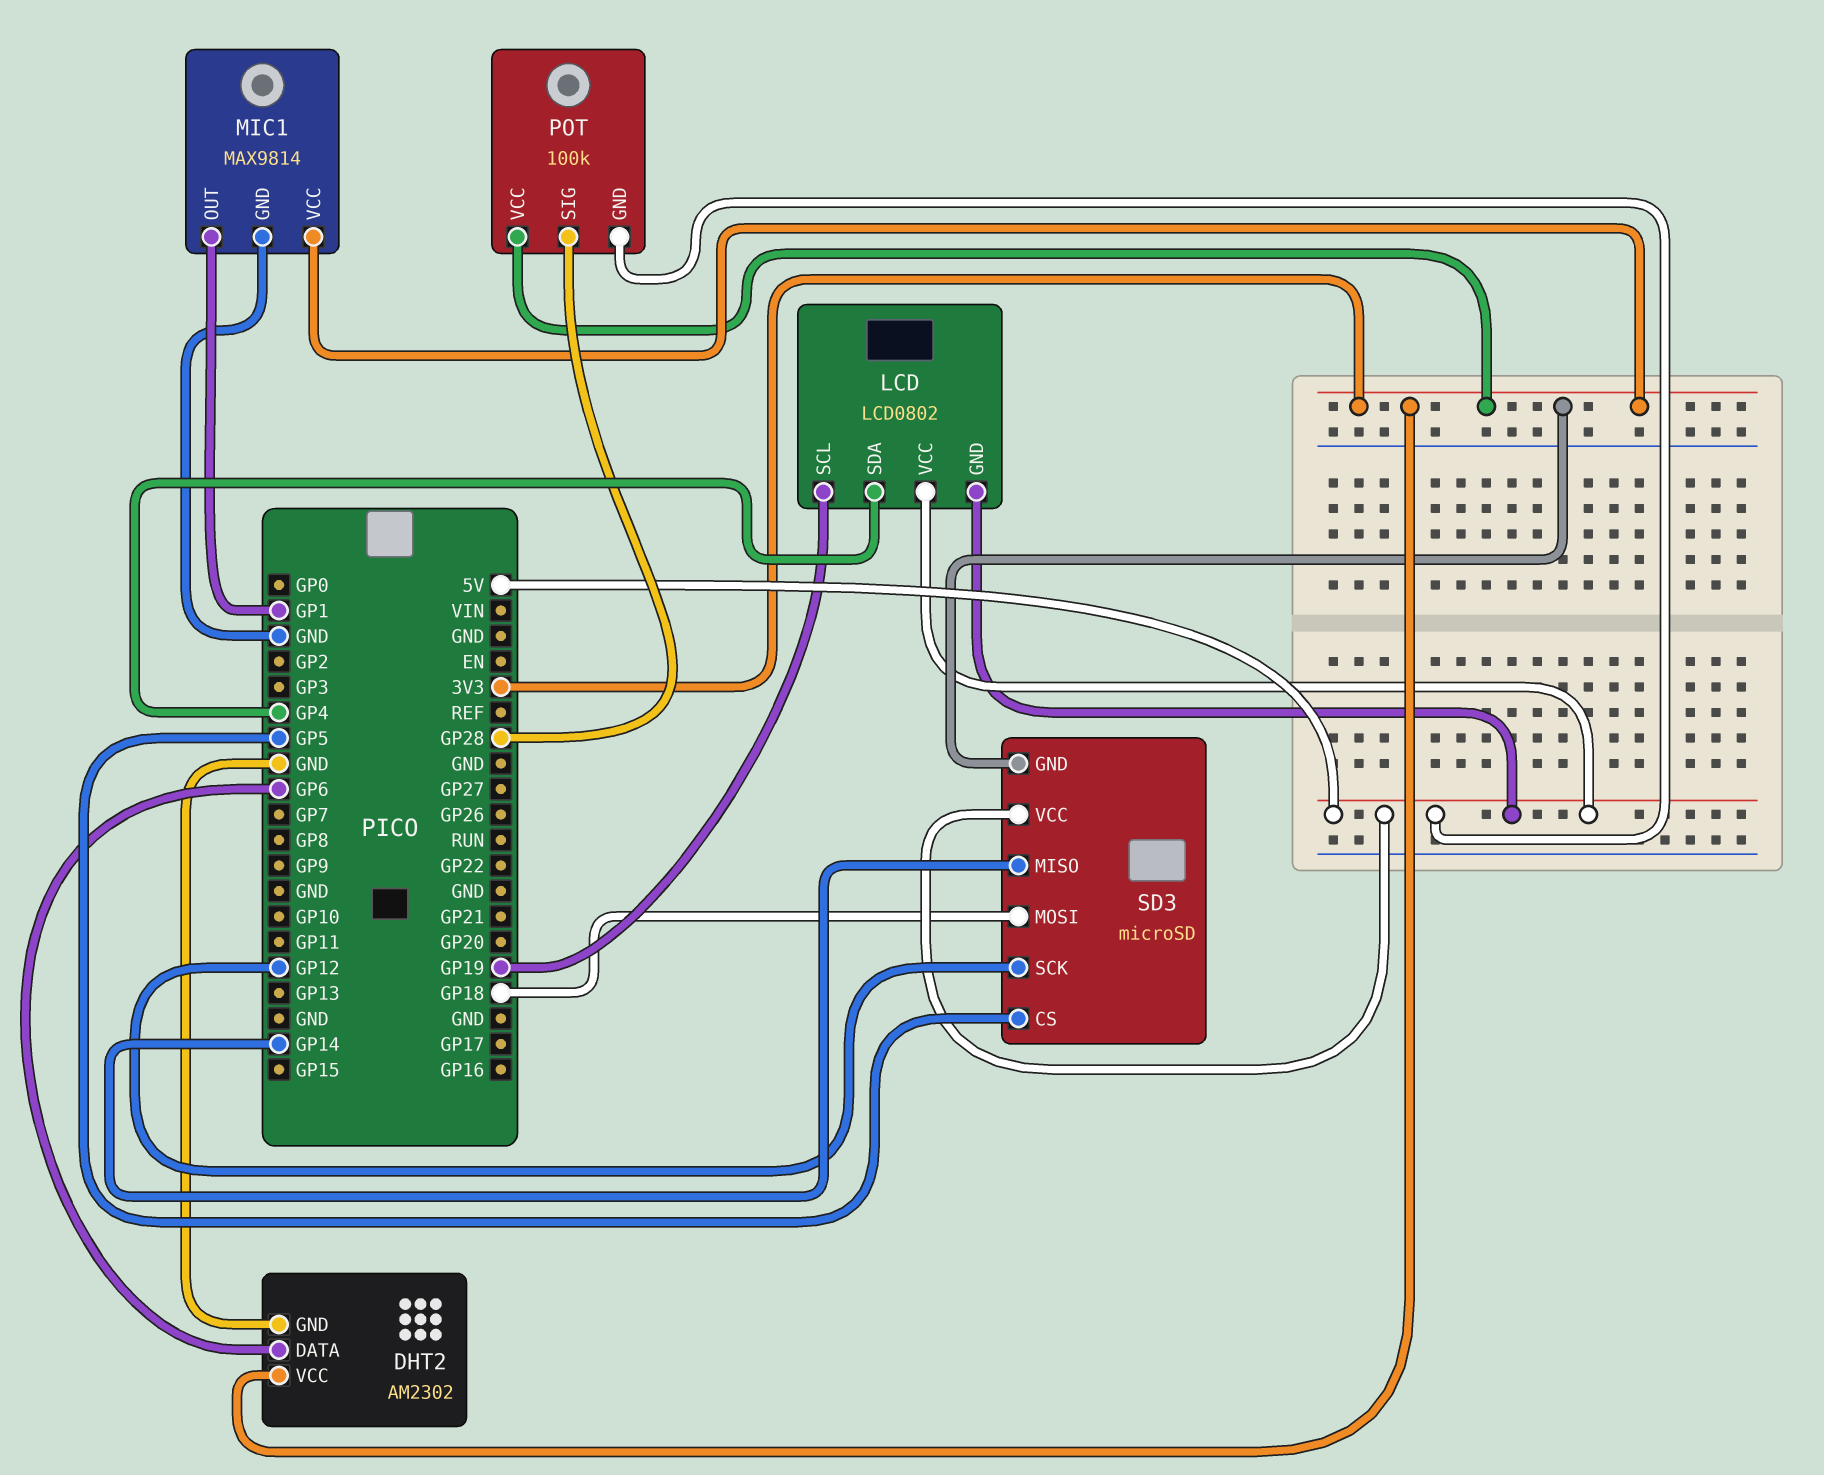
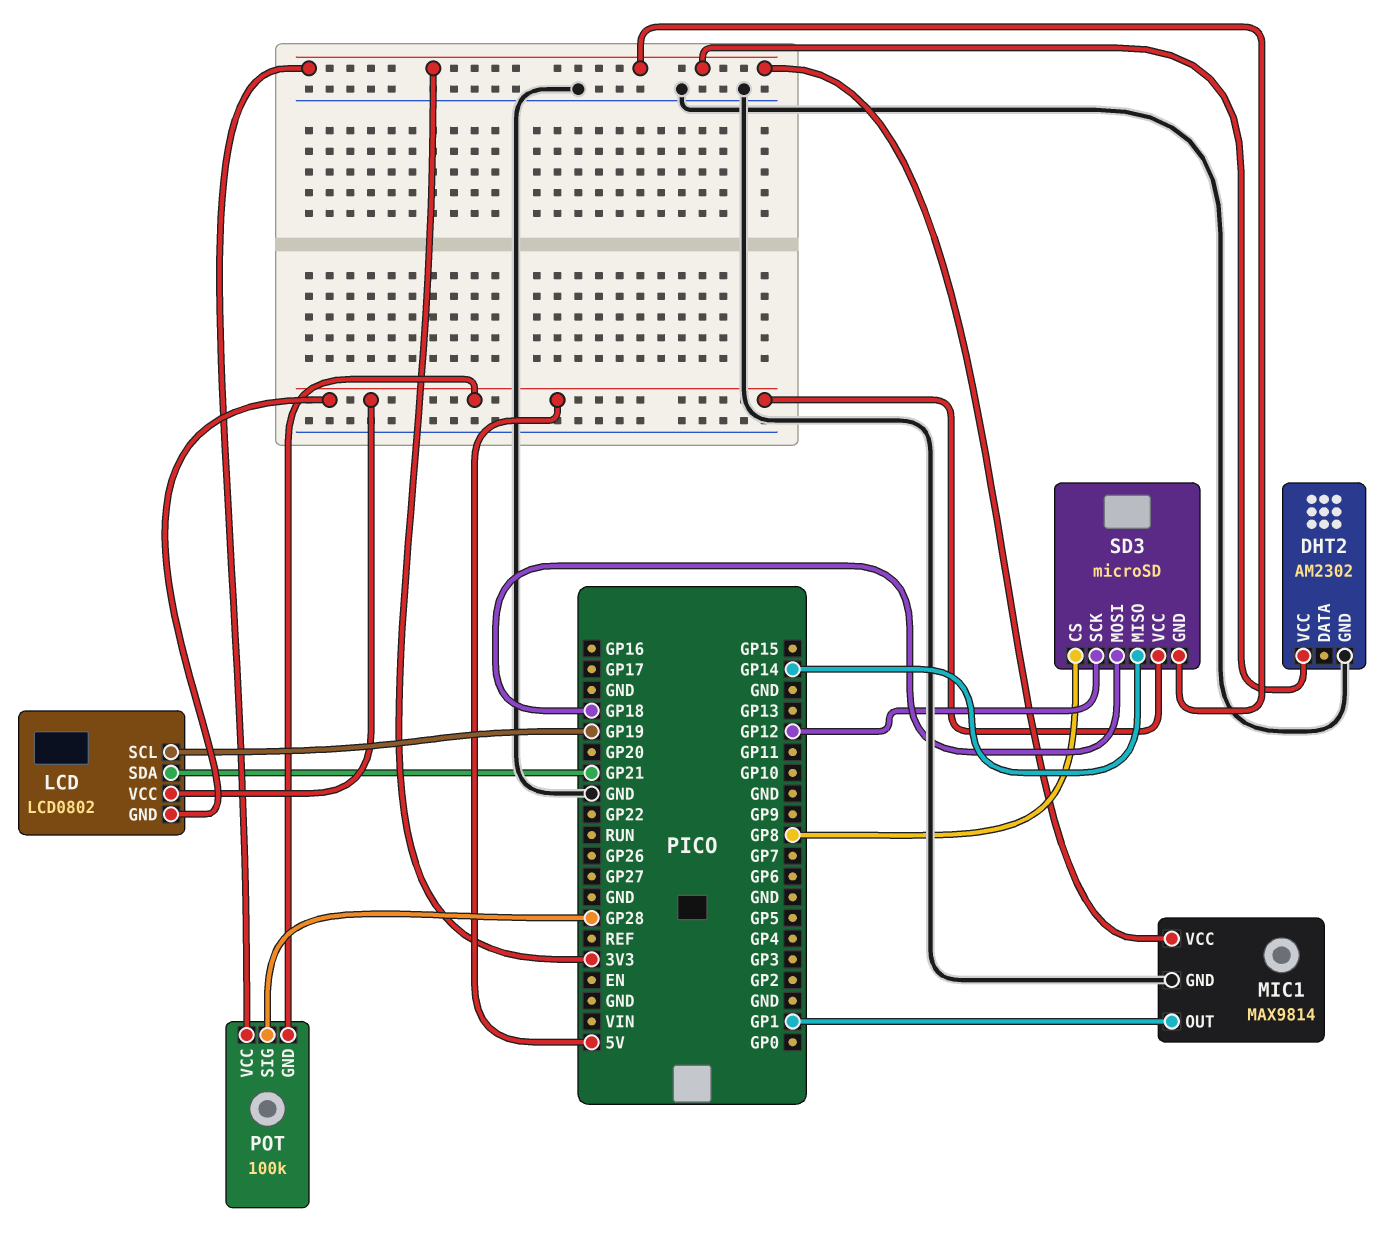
DHT2 pin DATA: GP6 -> none
LCD pin SDA: GP4 -> GP21
SD3 pin CS: GP5 -> GP8

